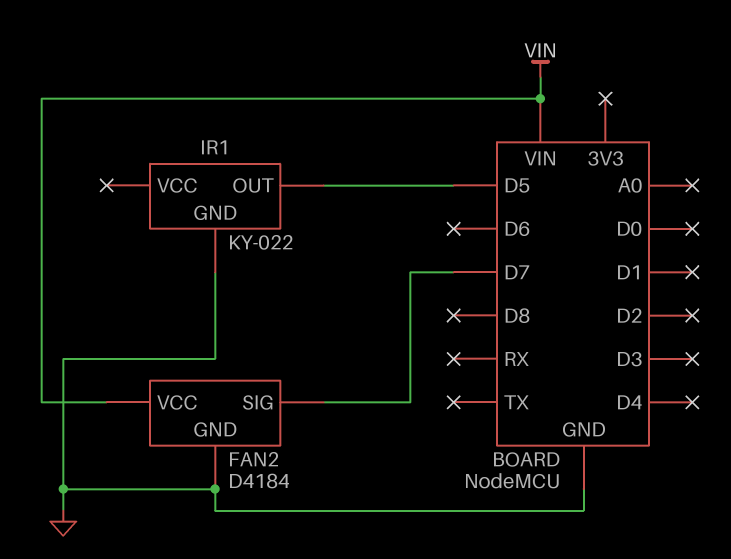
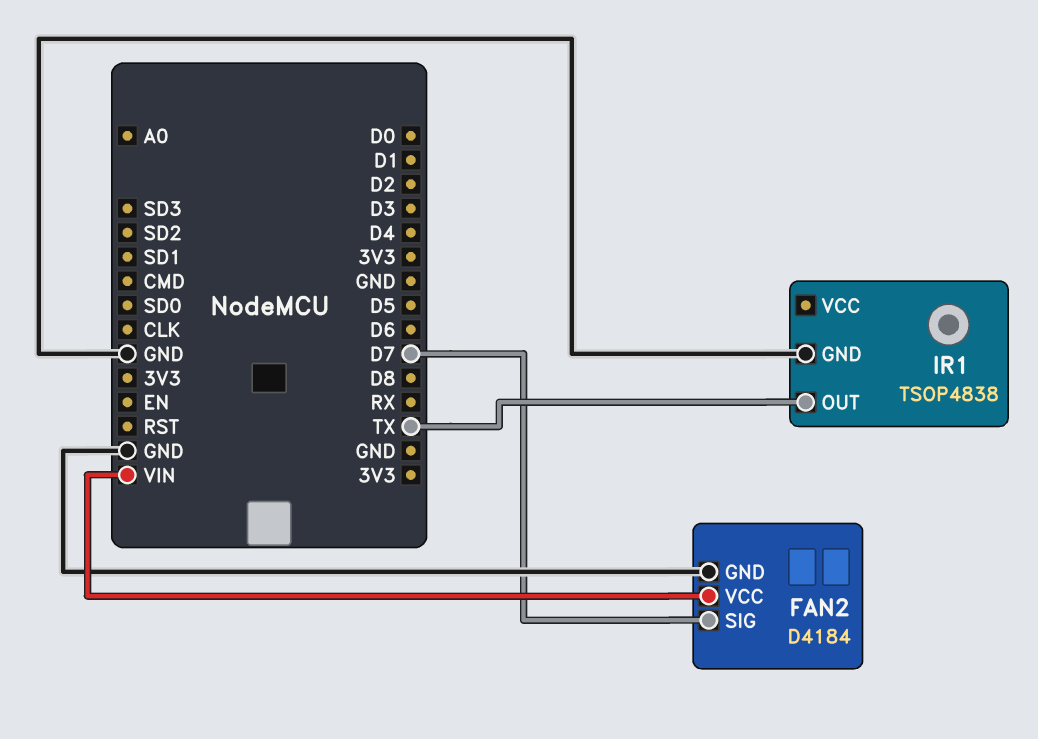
IR1: KY-022 -> TSOP4838
IR1 pin OUT: D5 -> TX

